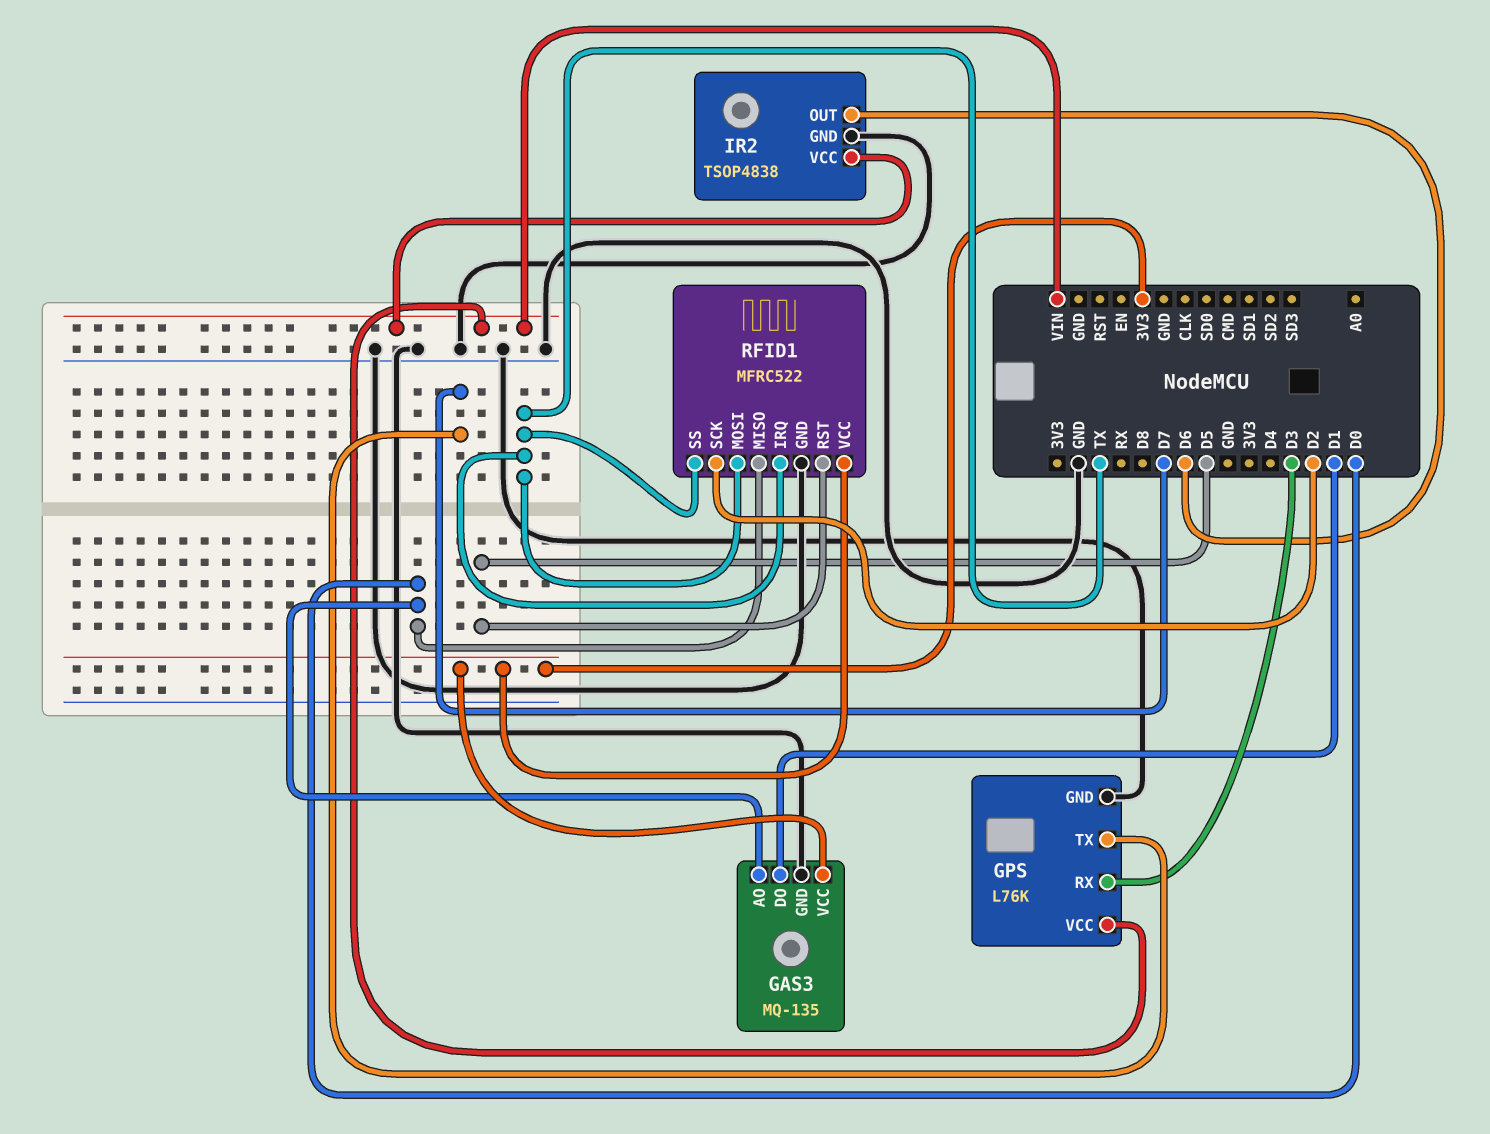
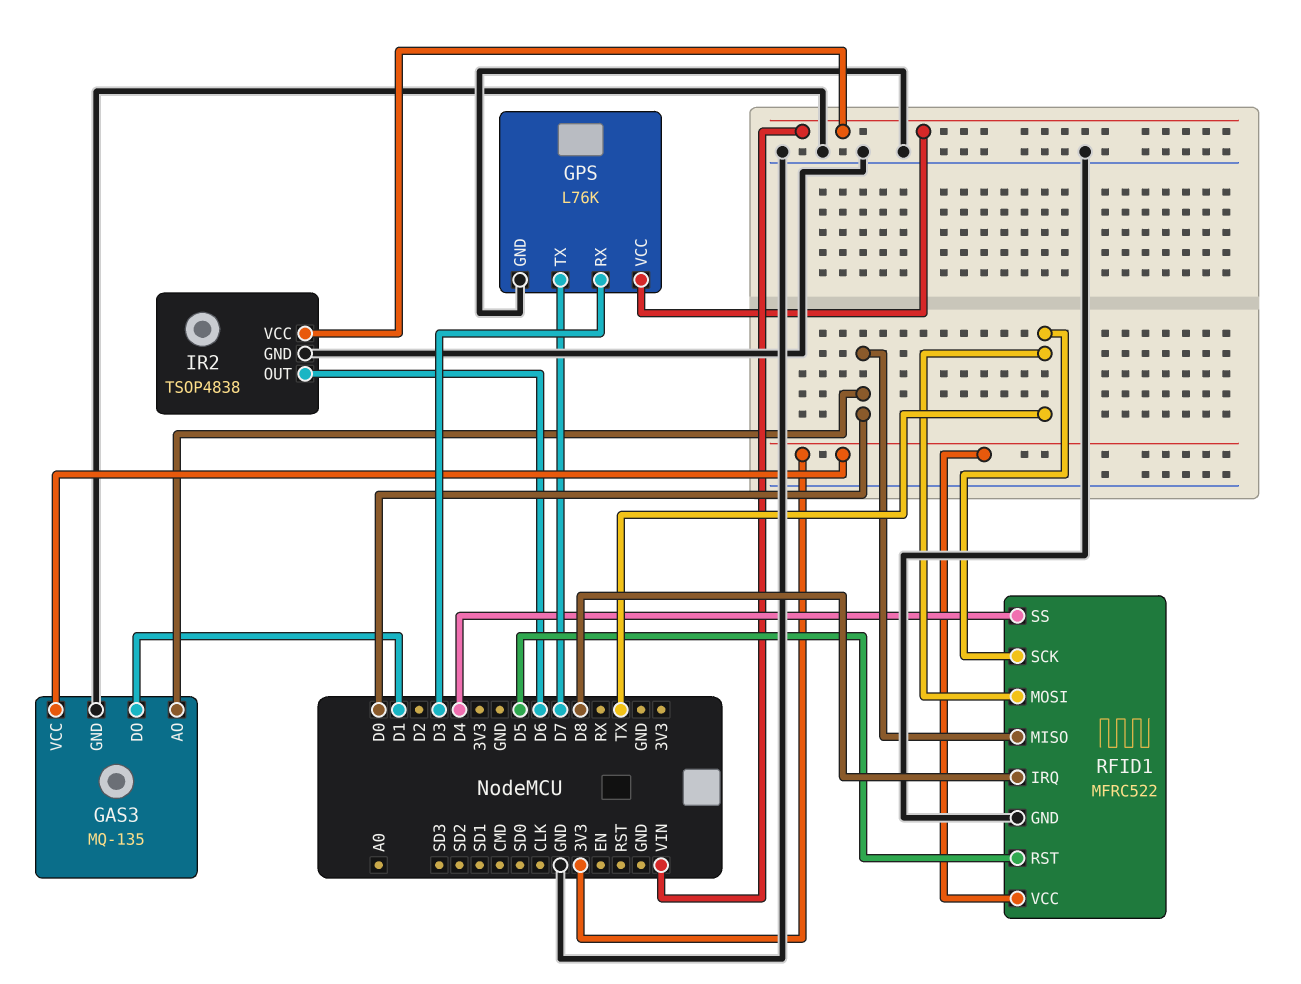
RFID1 pin IRQ: TX -> D8
RFID1 pin SCK: D2 -> TX
RFID1 pin SS: TX -> D4

